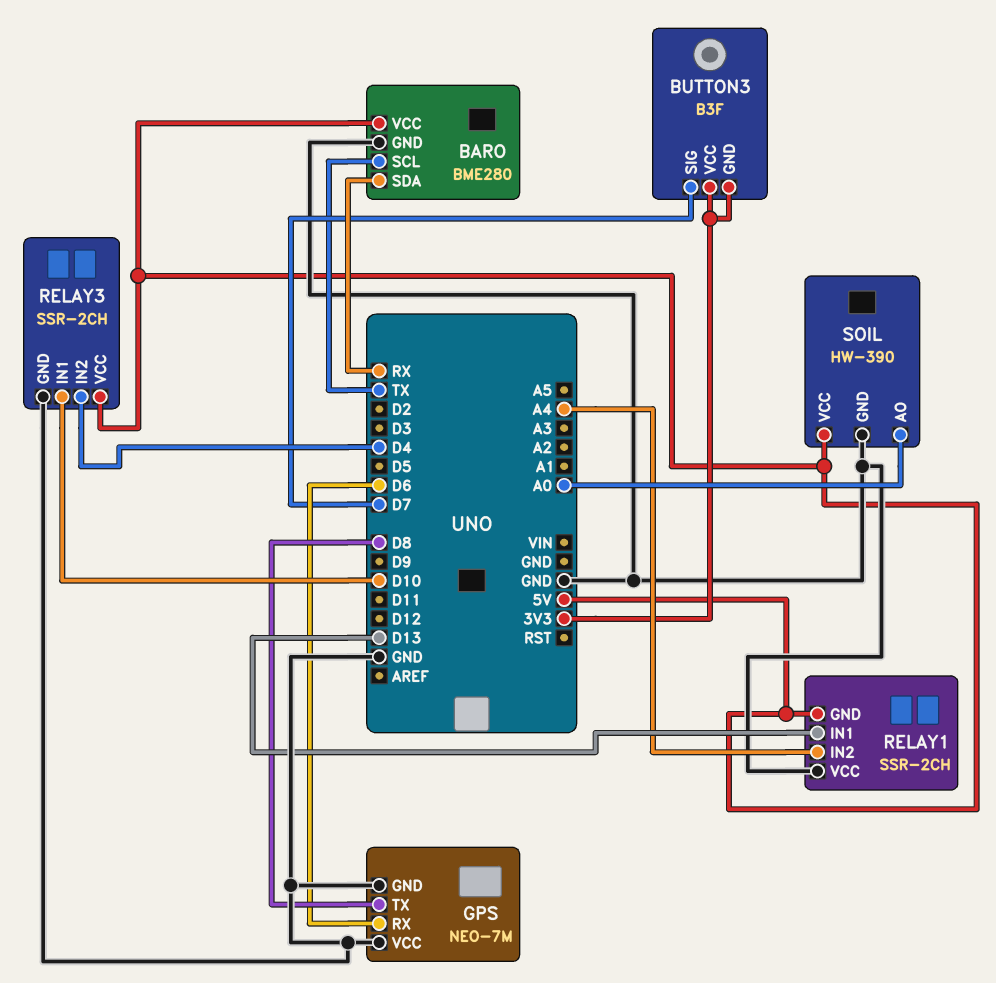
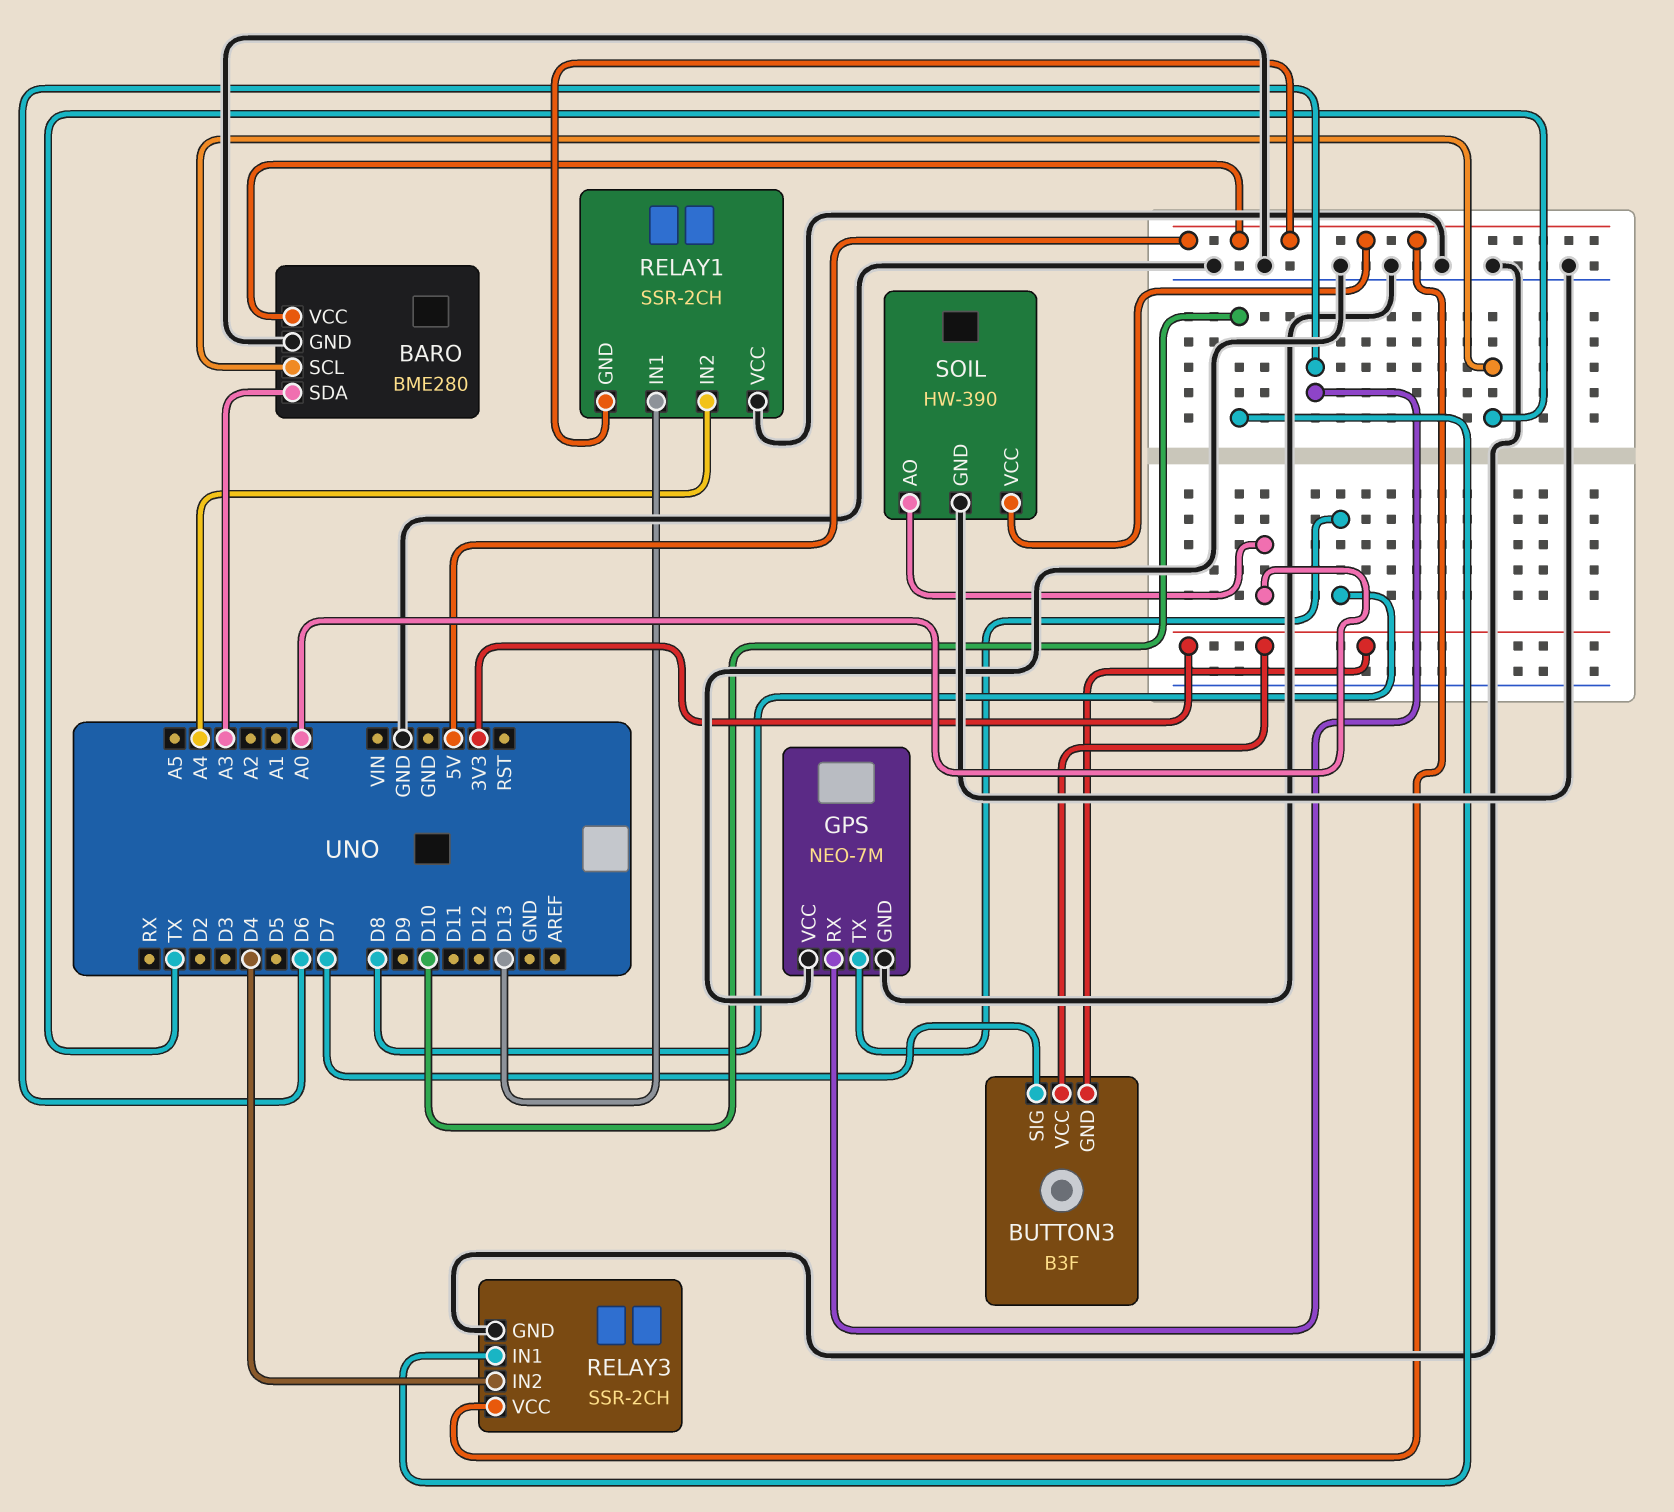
BARO pin SDA: RX -> A3

